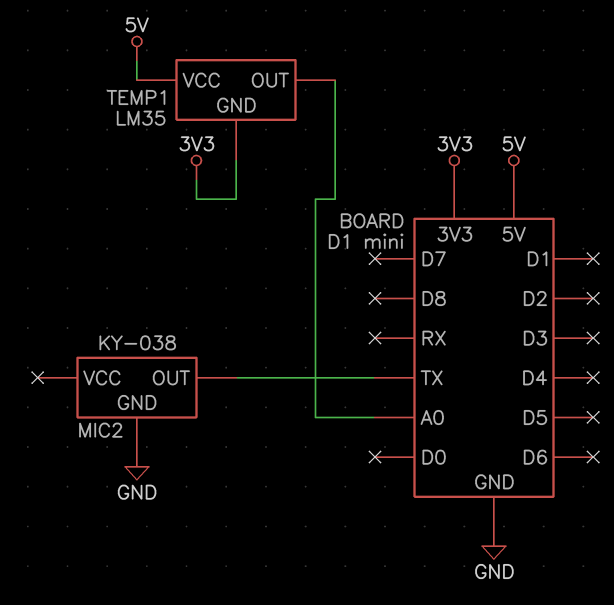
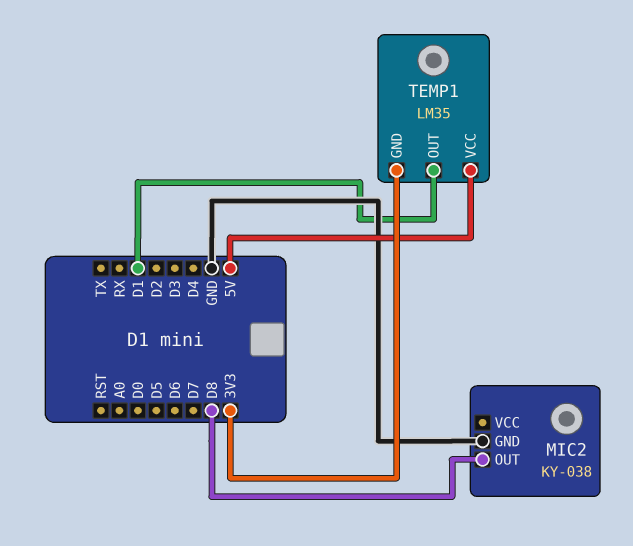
MIC2 pin OUT: TX -> D8
TEMP1 pin OUT: A0 -> D1

